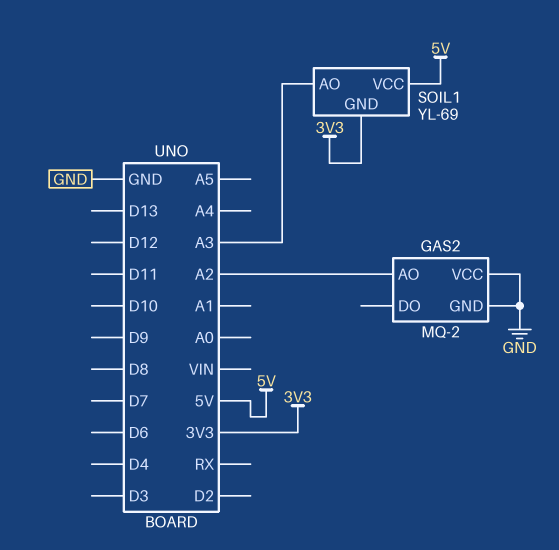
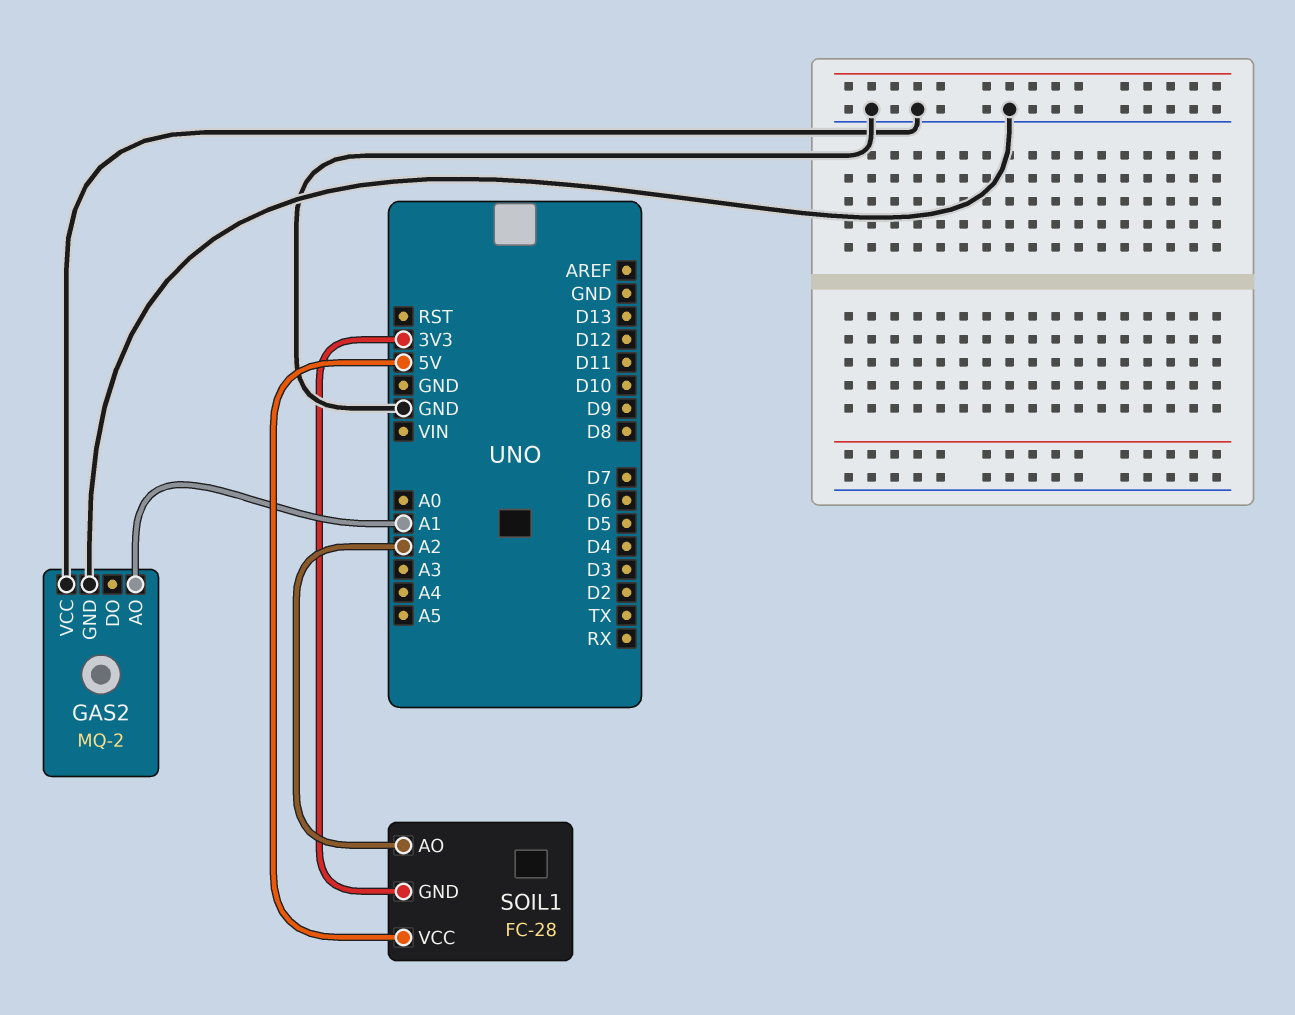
GAS2 pin AO: A2 -> A1
SOIL1: YL-69 -> FC-28
SOIL1 pin AO: A3 -> A2

